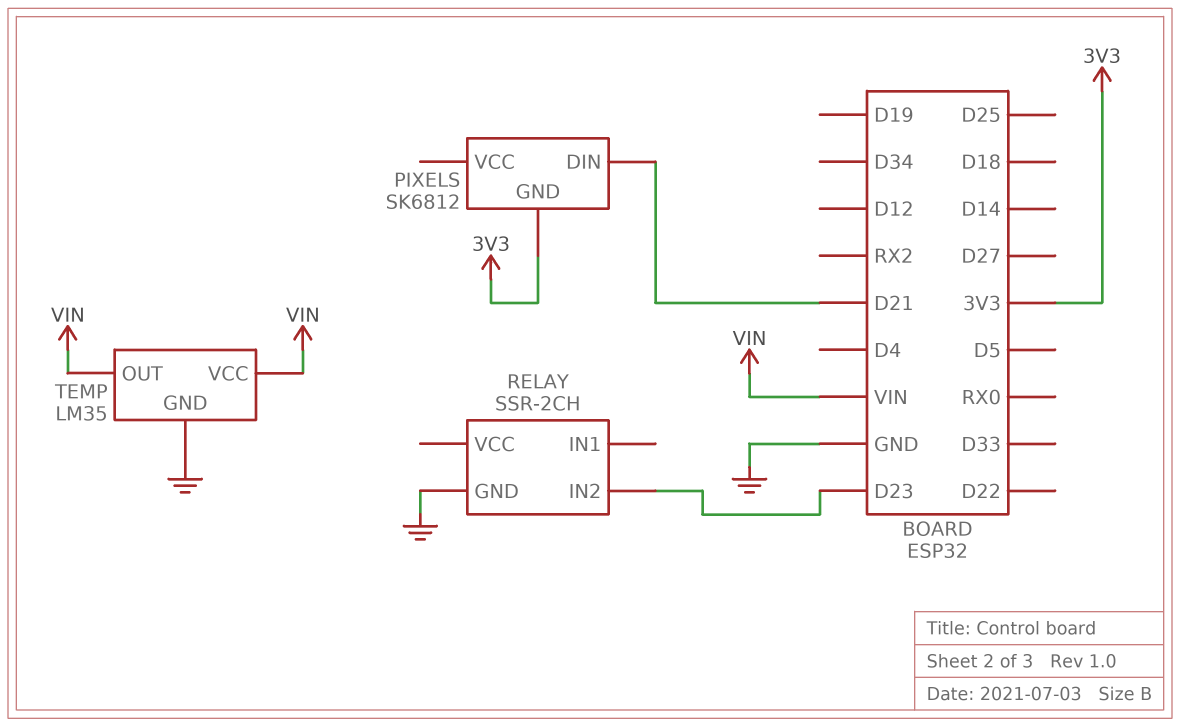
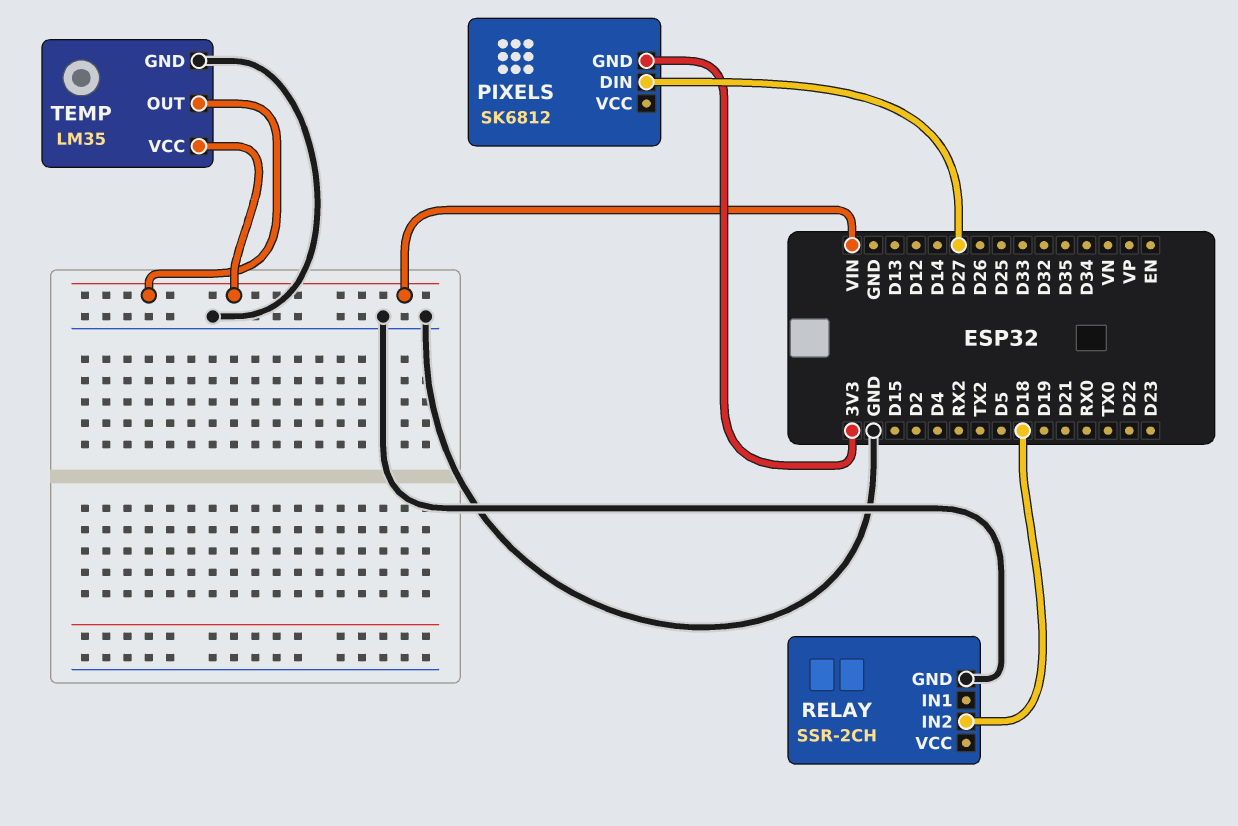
PIXELS pin DIN: D21 -> D27
RELAY pin IN2: D23 -> D18

